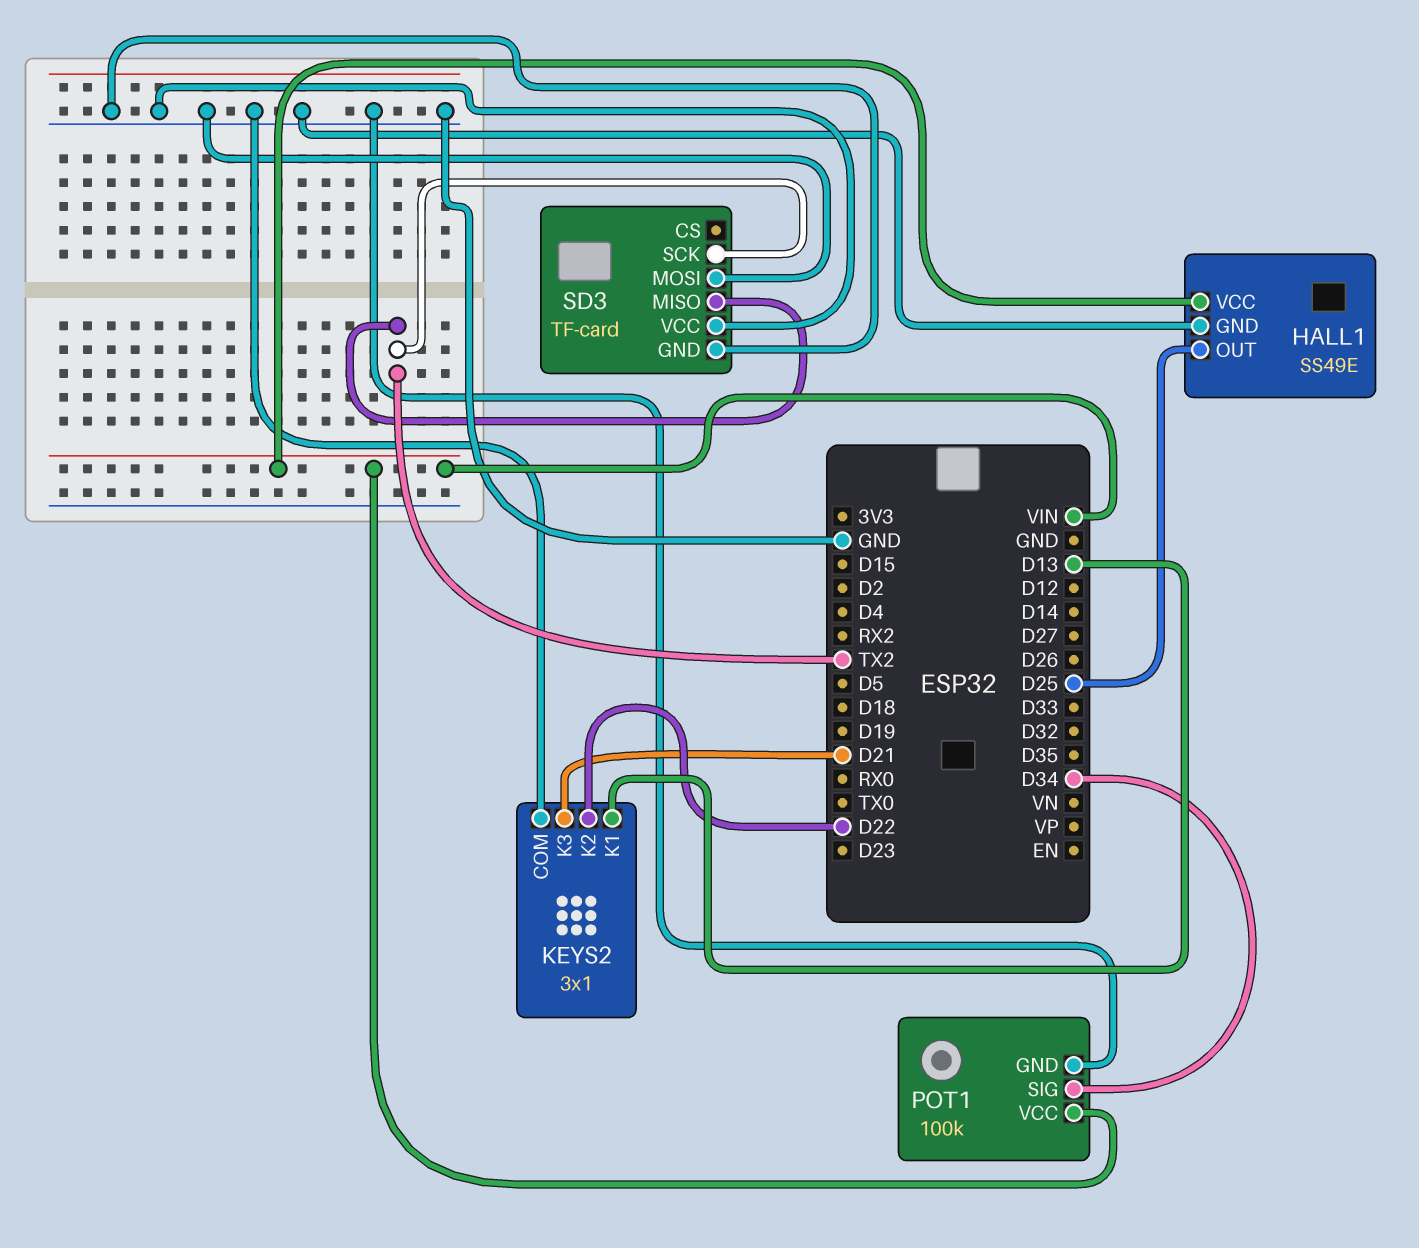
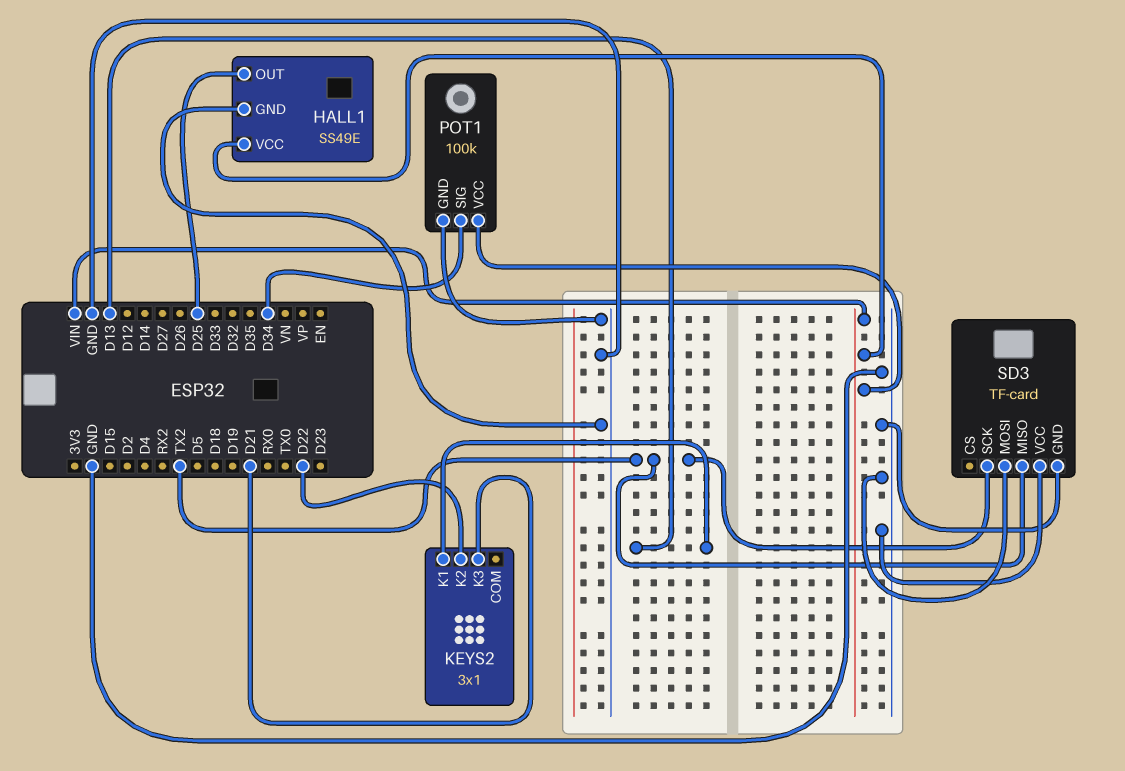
KEYS2 pin COM: GND -> none

